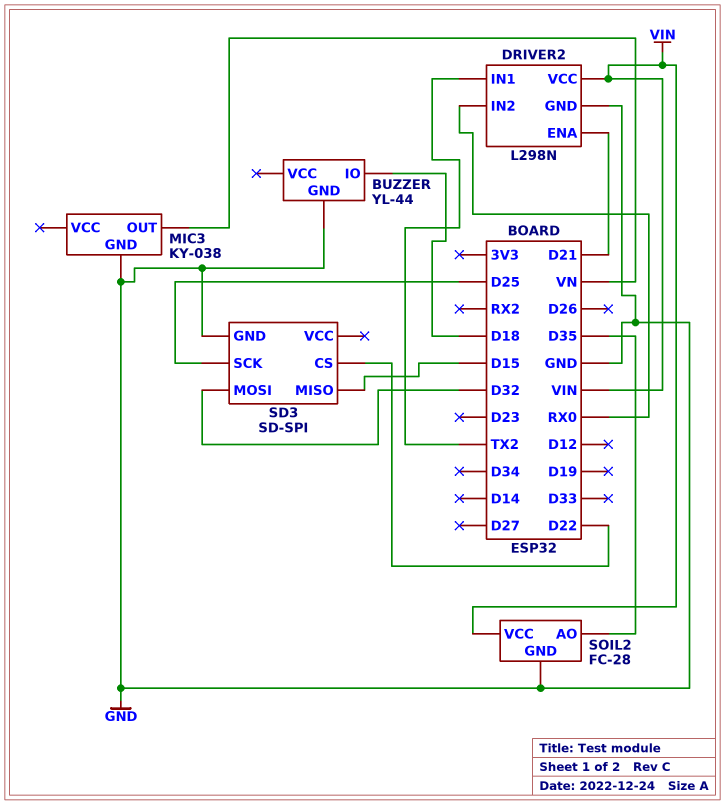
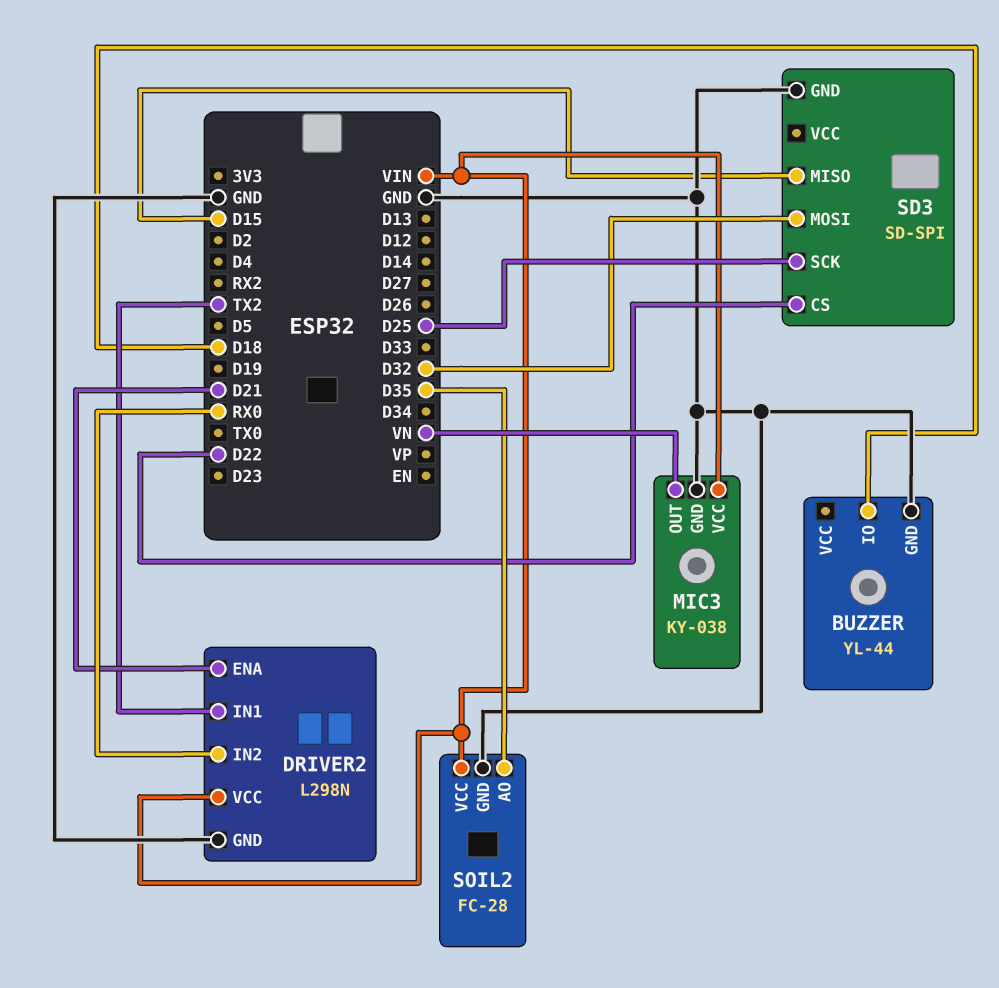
MIC3 pin VCC: none -> VIN

